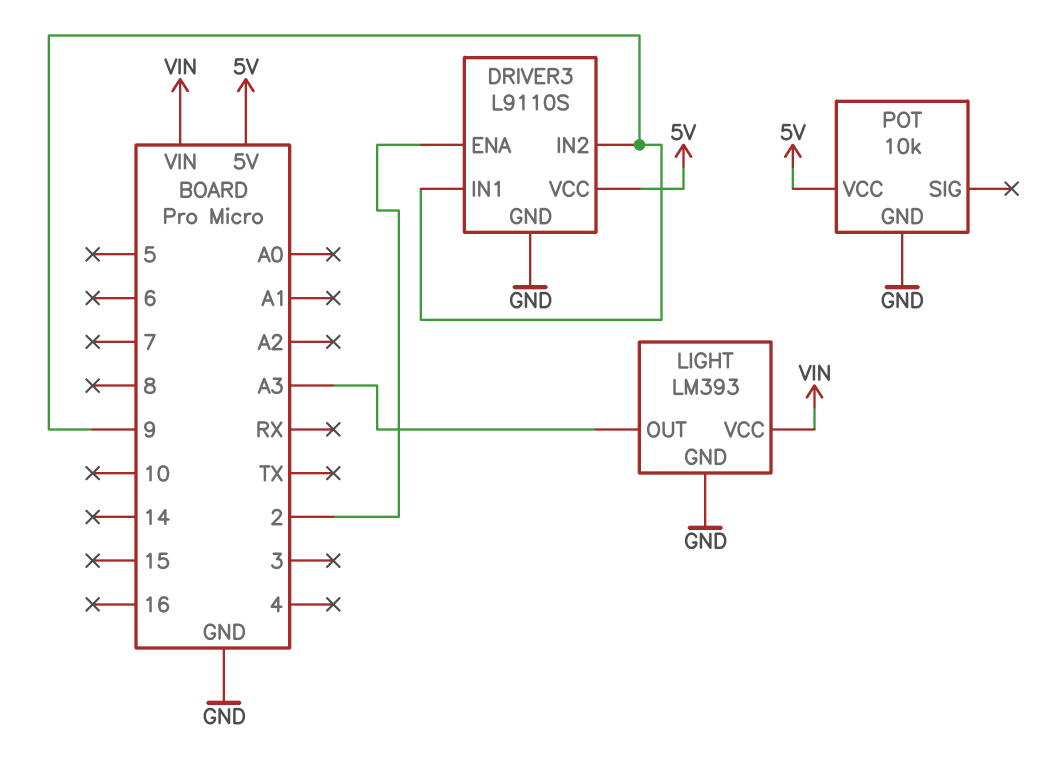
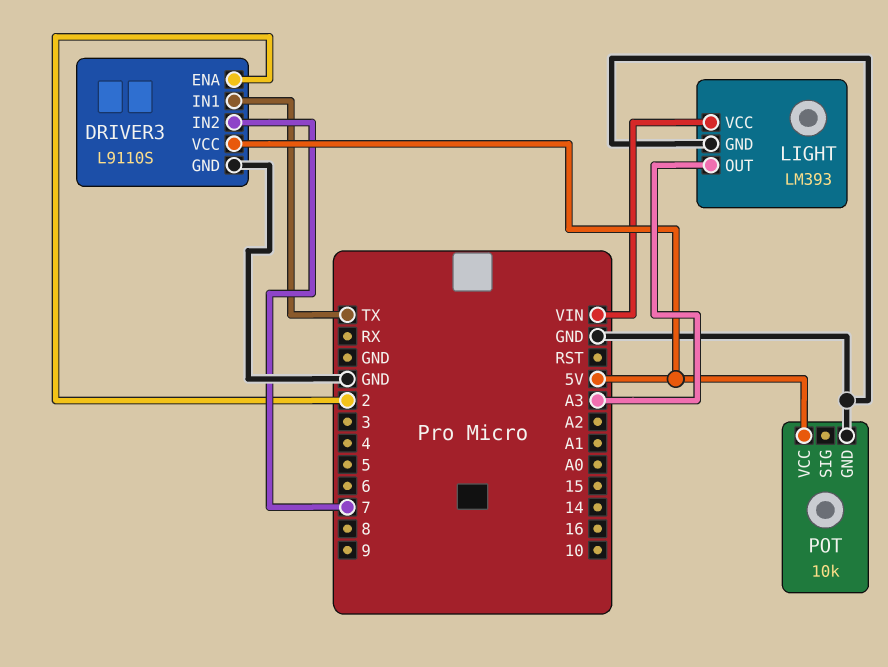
DRIVER3 pin IN1: 9 -> TX
DRIVER3 pin IN2: 9 -> 7

